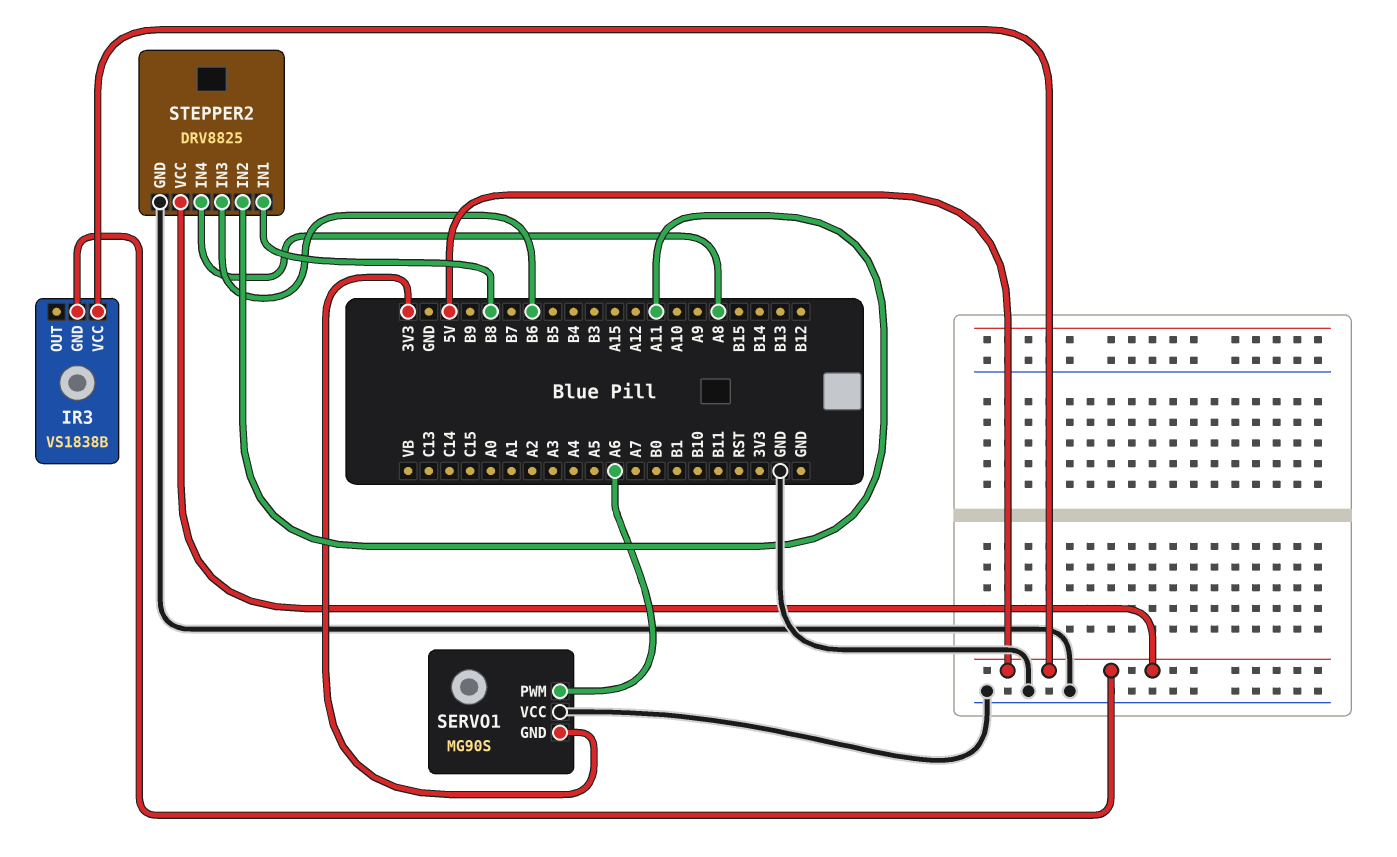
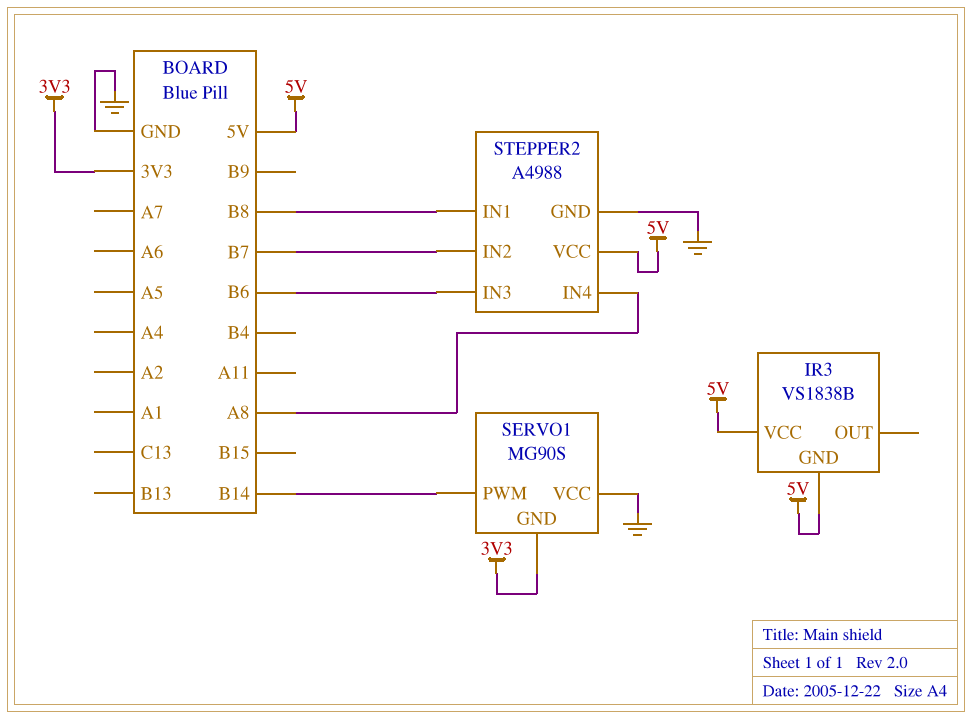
SERVO1 pin PWM: A6 -> B14
STEPPER2: DRV8825 -> A4988
STEPPER2 pin IN2: A11 -> B7

